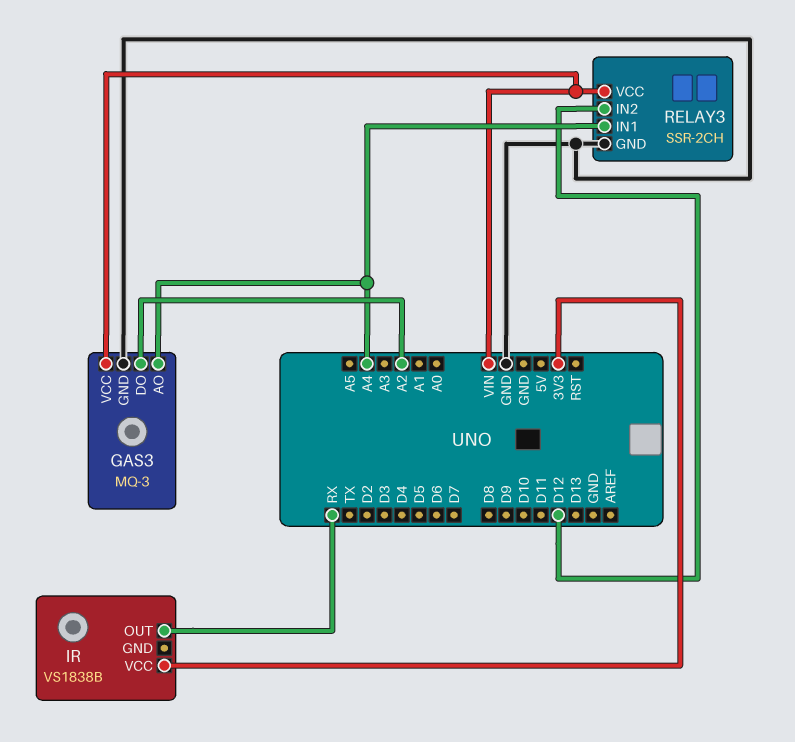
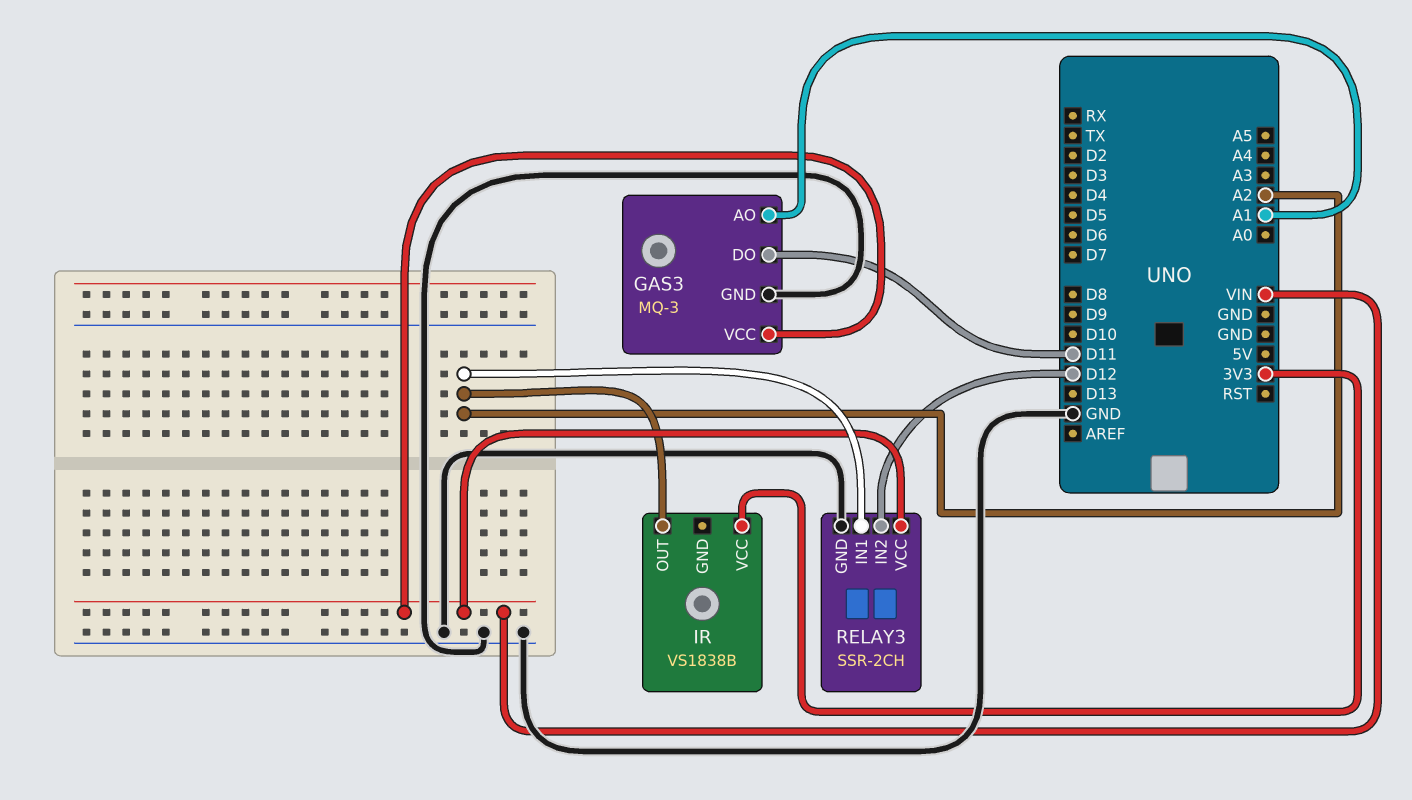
GAS3 pin AO: A4 -> A1
GAS3 pin DO: A2 -> D11
IR pin OUT: RX -> A2
RELAY3 pin IN1: A4 -> A2

